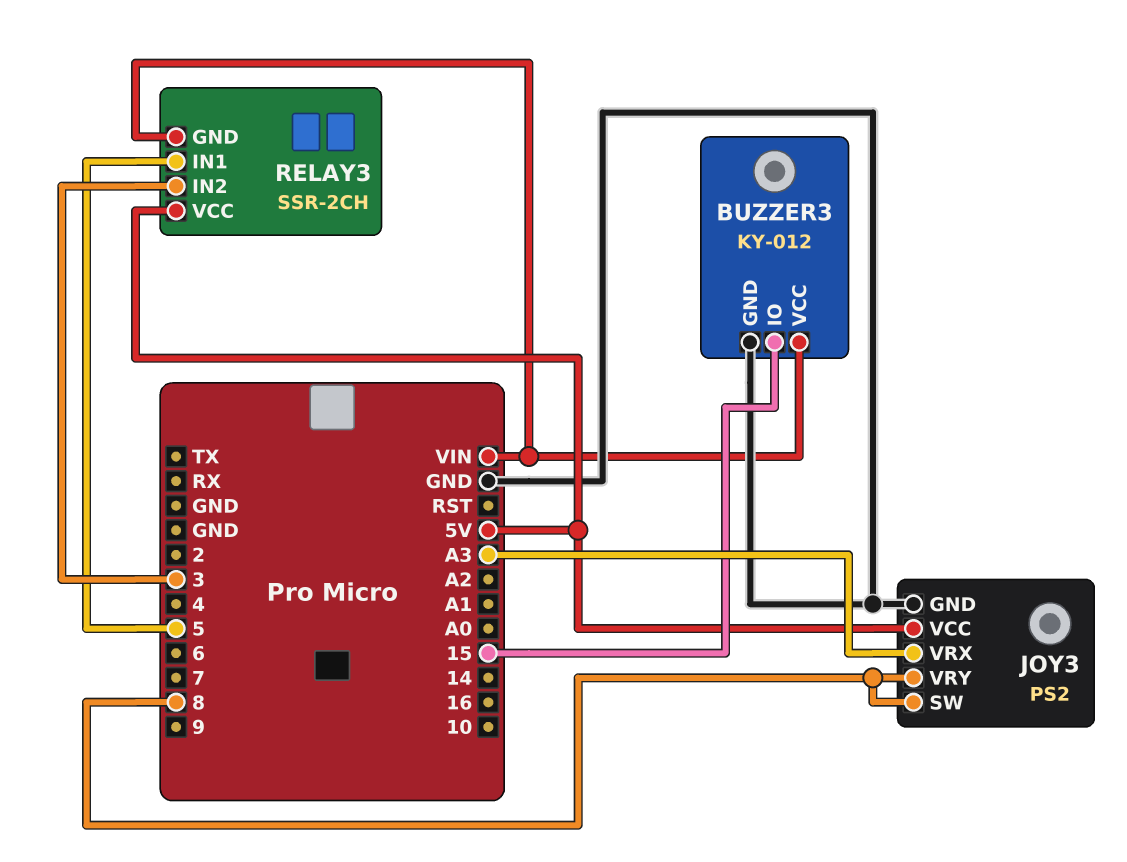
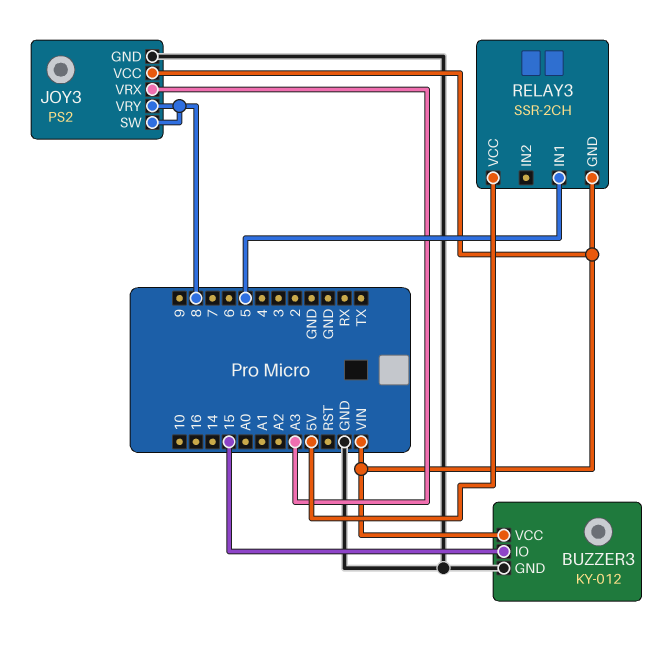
JOY3 pin VCC: 5V -> VIN
RELAY3 pin IN2: 3 -> none

